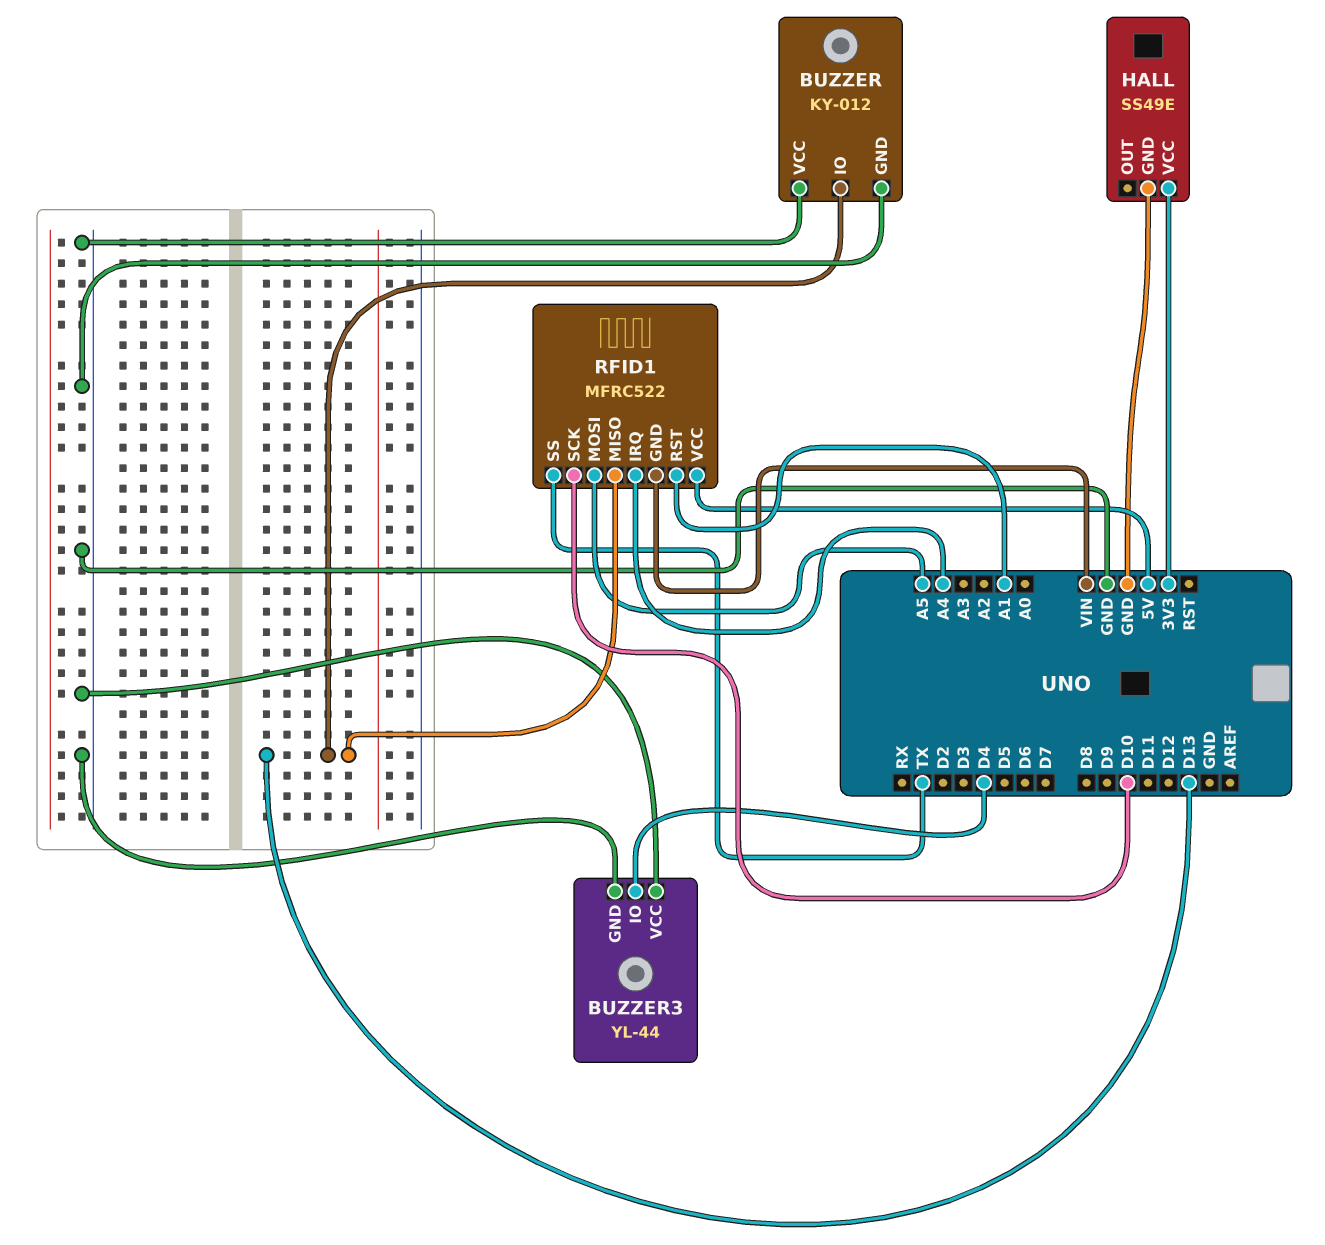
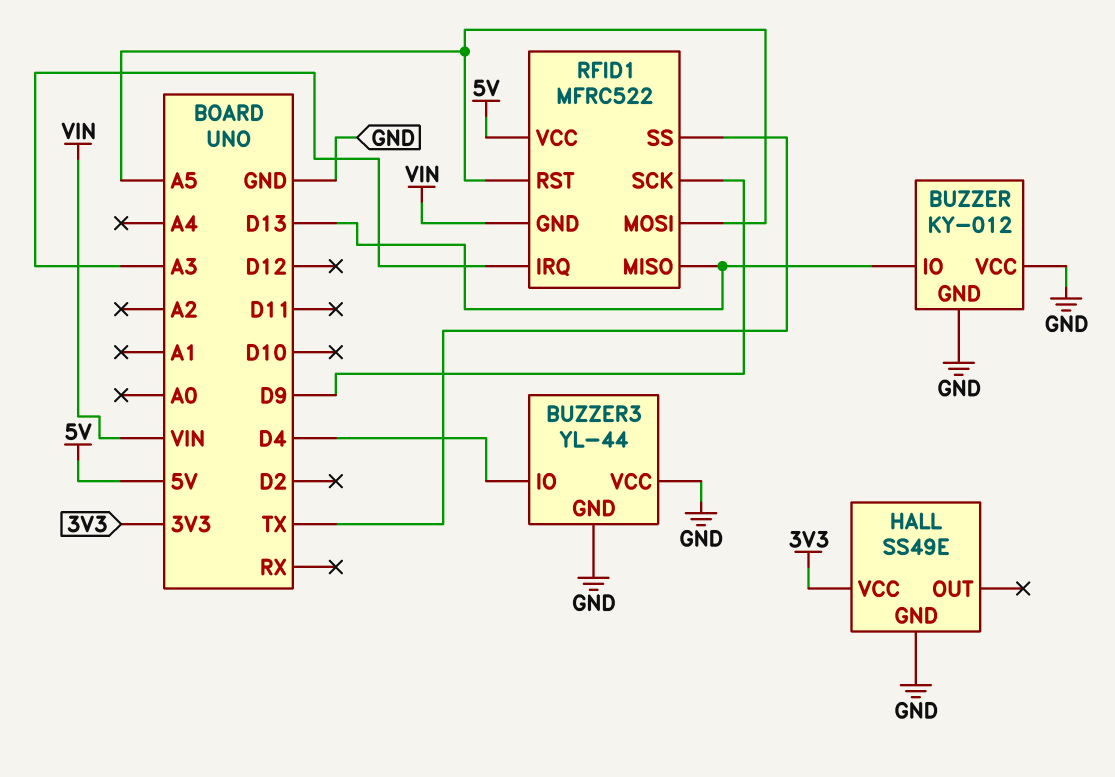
RFID1 pin IRQ: A4 -> A3
RFID1 pin RST: A1 -> A5
RFID1 pin SCK: D10 -> D9

